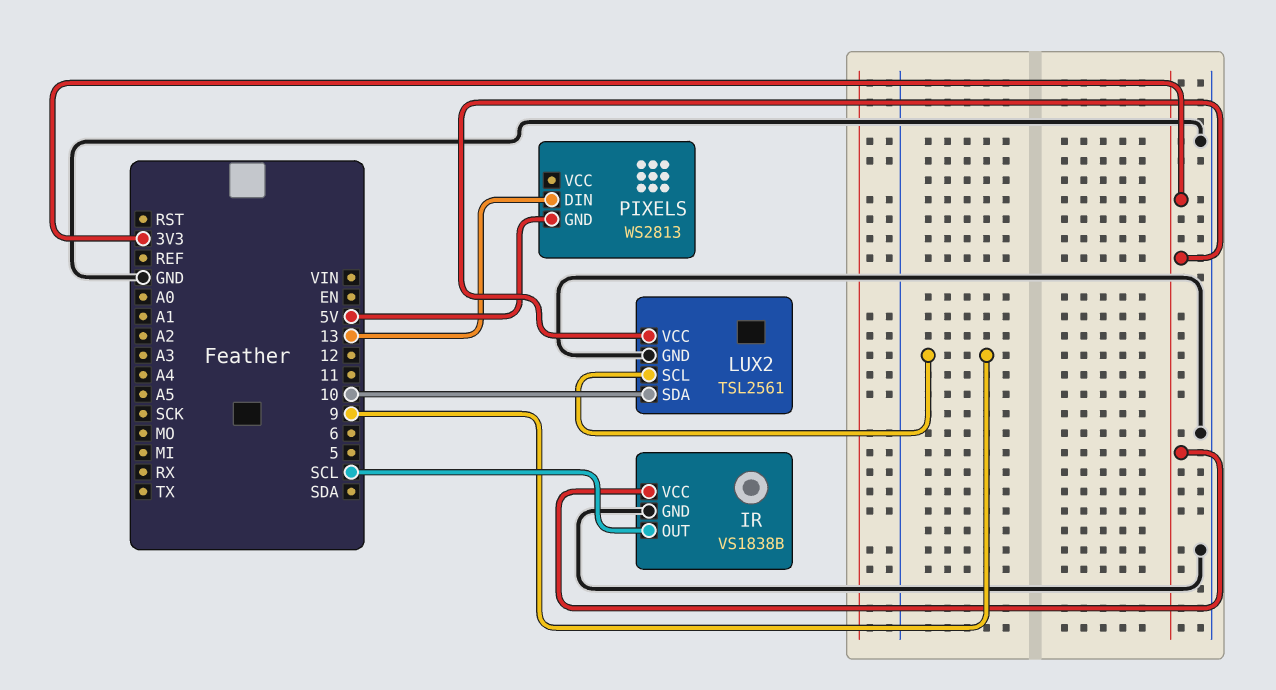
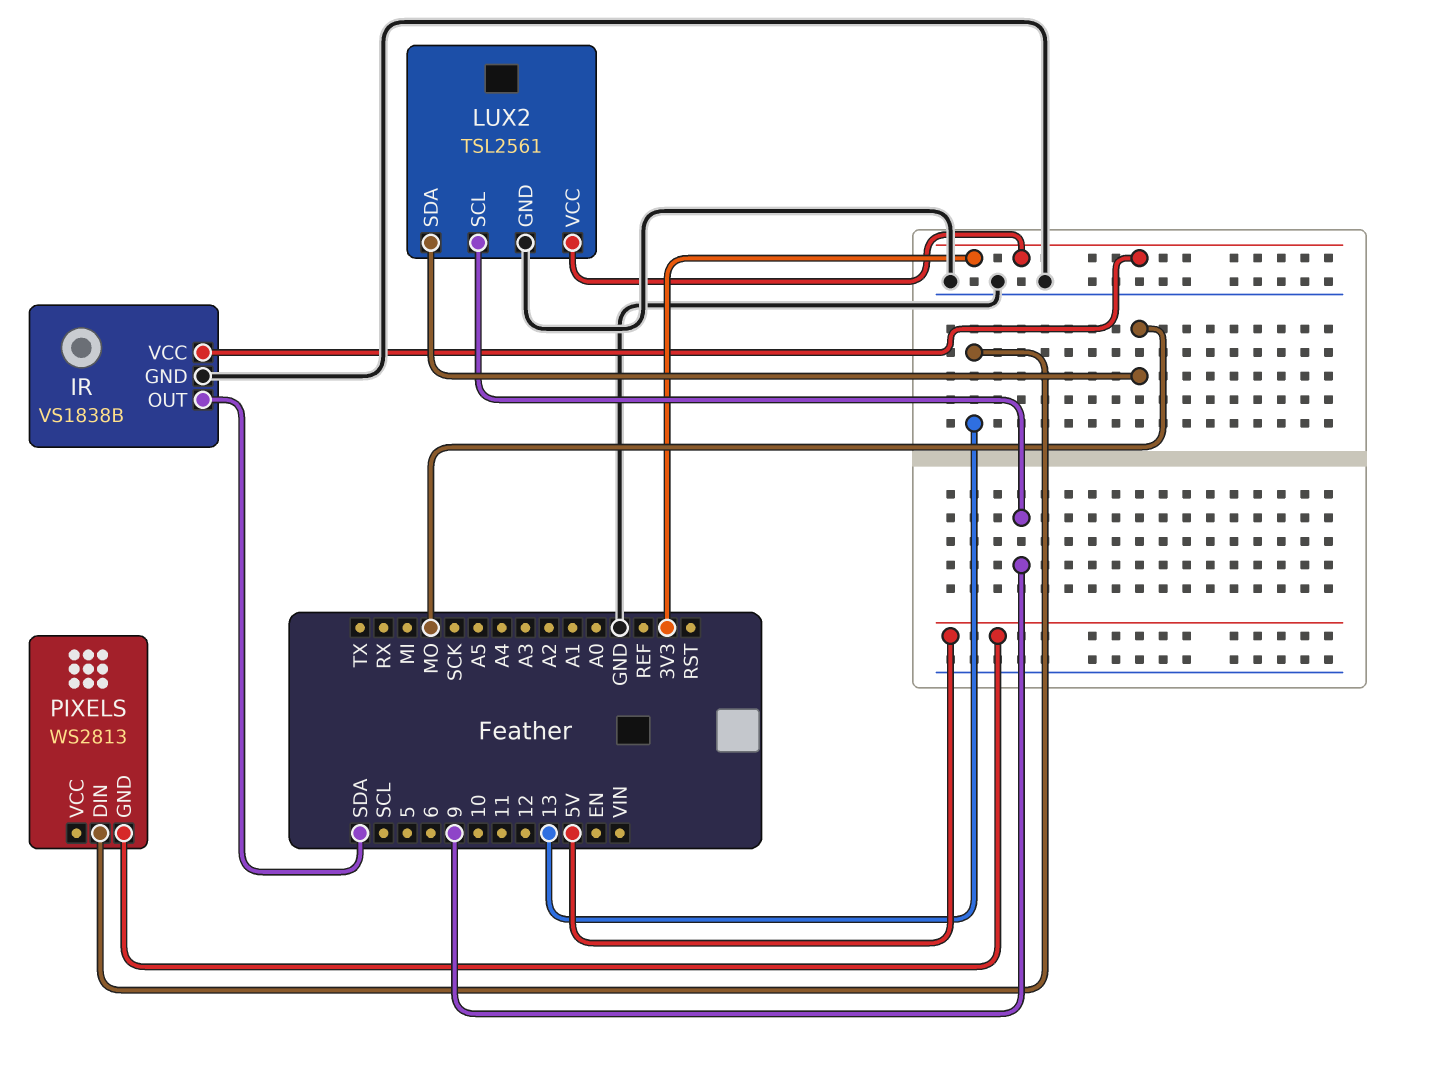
IR pin OUT: SCL -> SDA
LUX2 pin SDA: 10 -> MO

